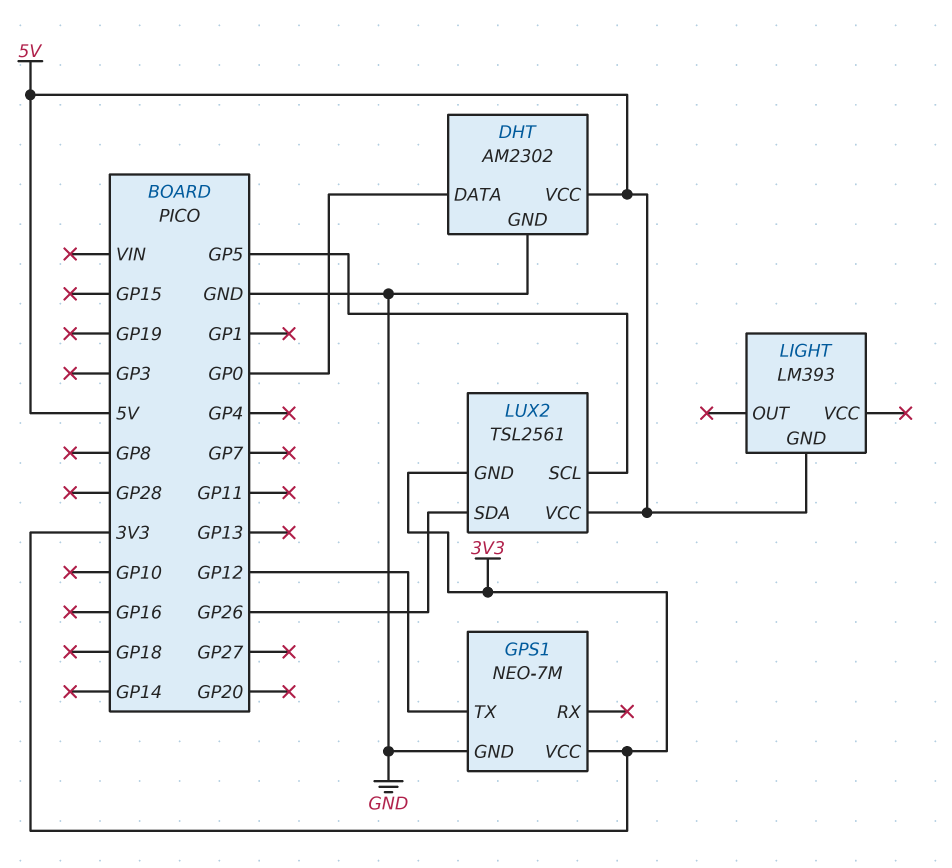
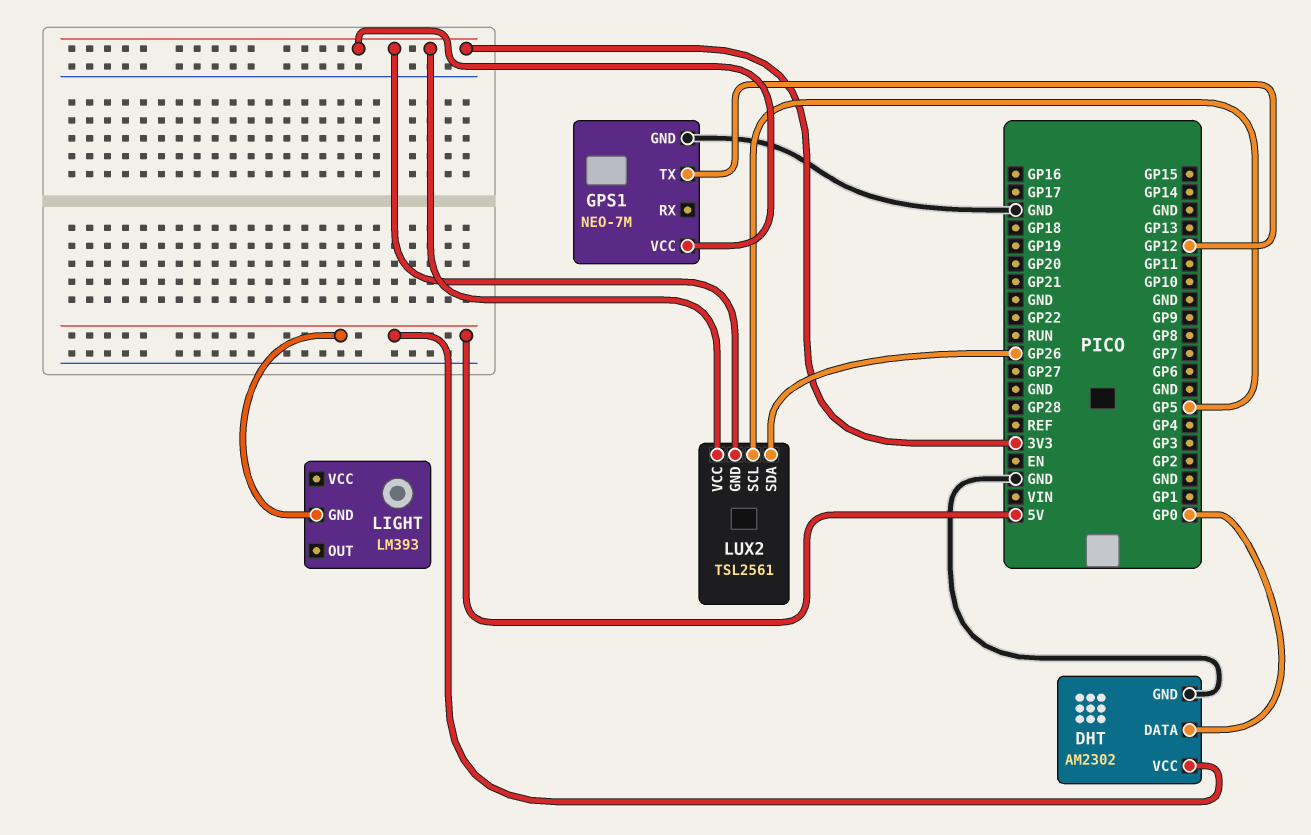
LUX2 pin VCC: 5V -> 3V3

